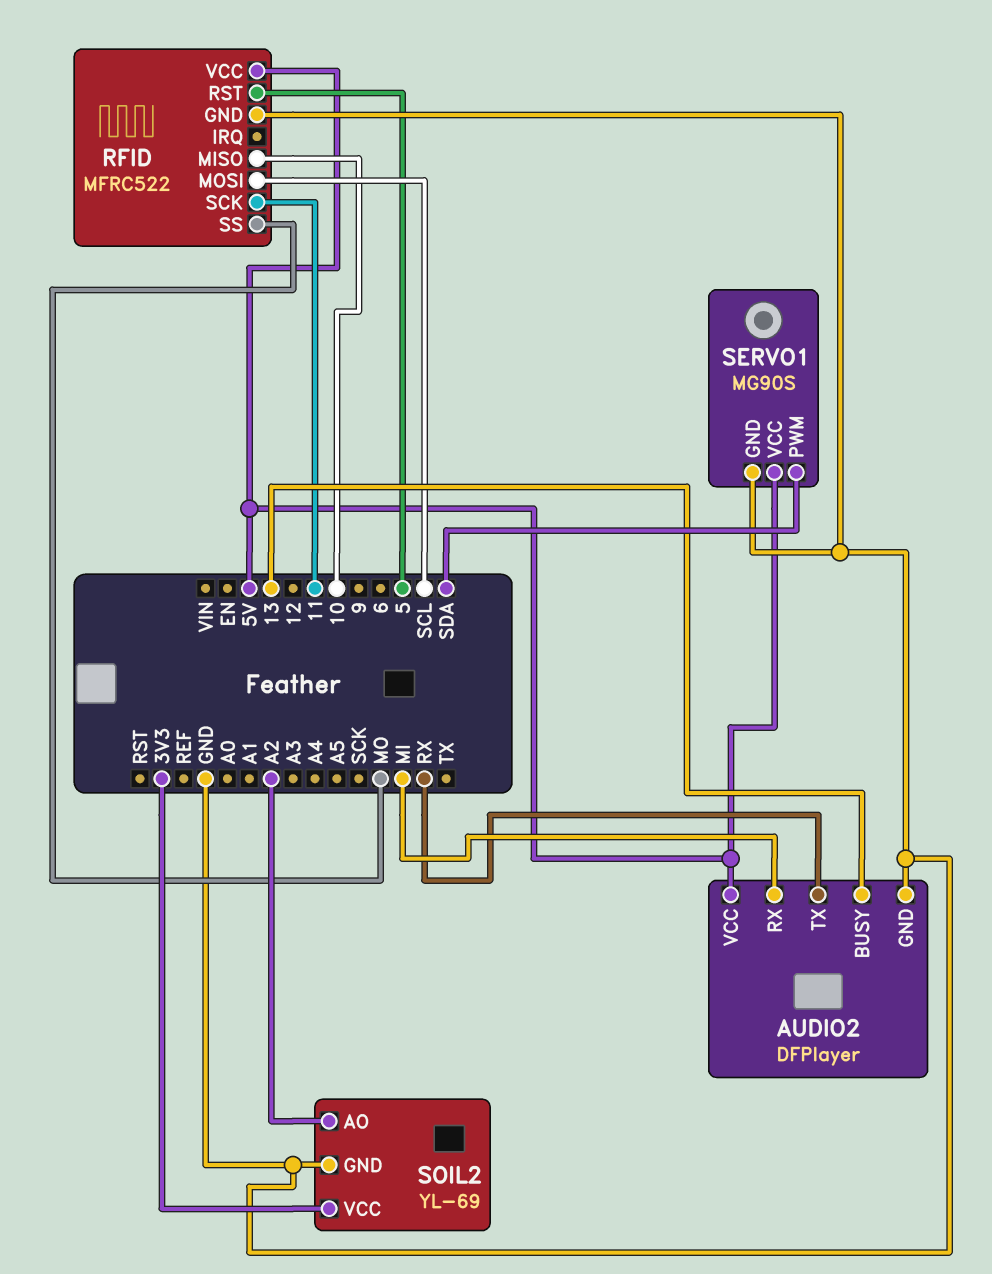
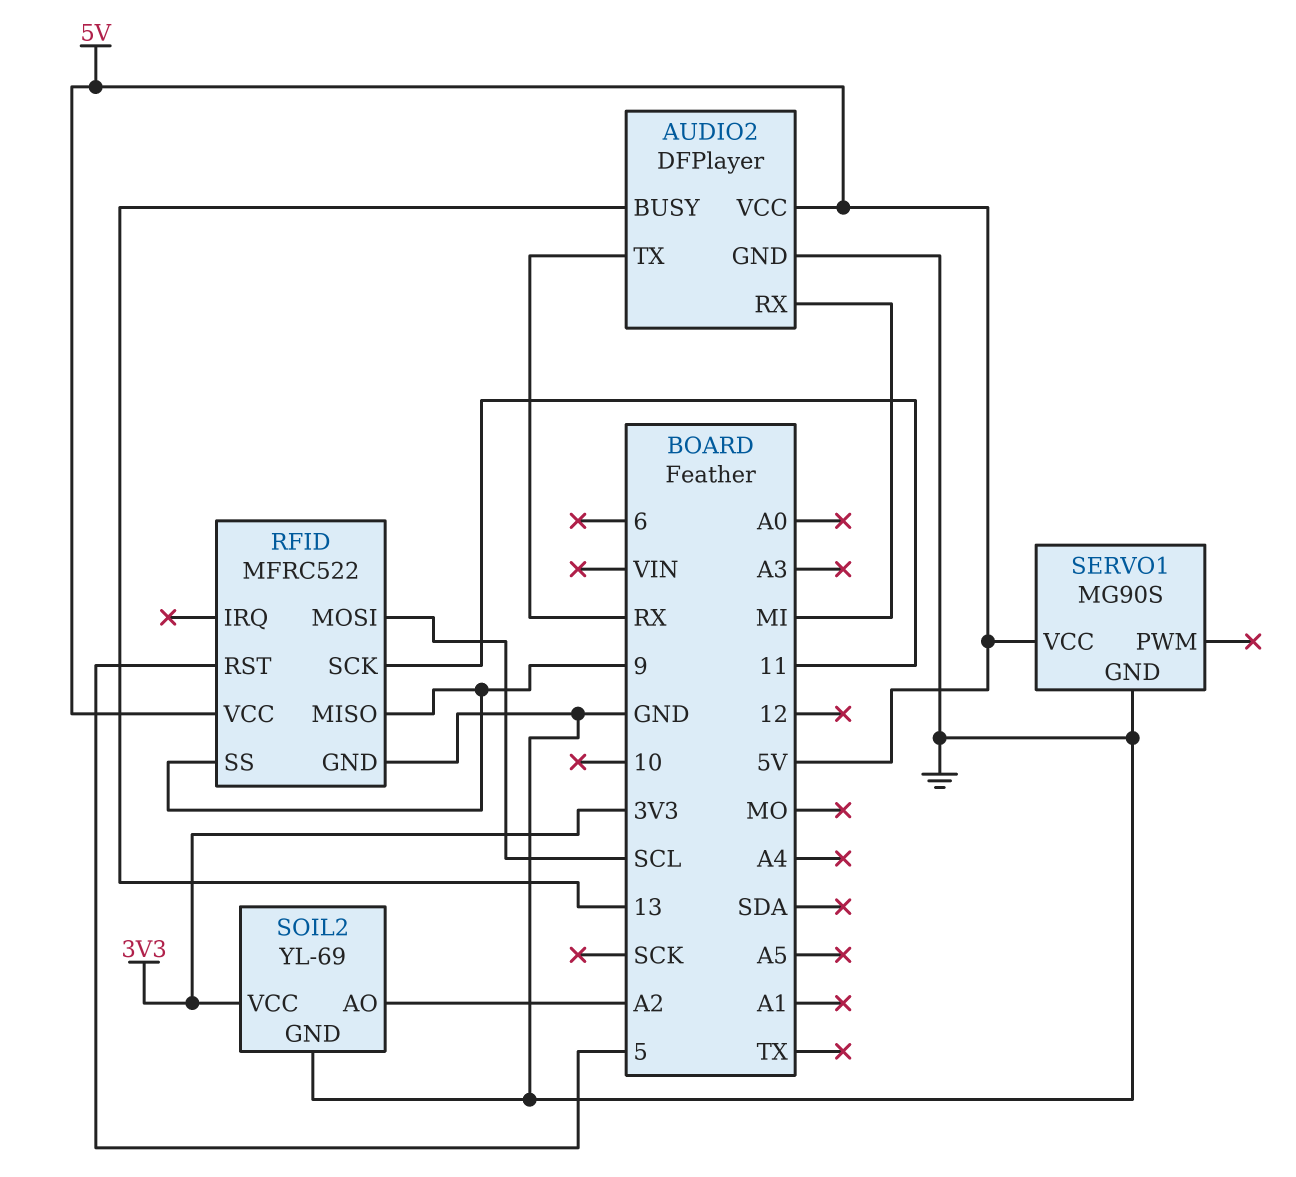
RFID pin MISO: 10 -> 9
RFID pin SS: MO -> 9
SERVO1 pin PWM: SDA -> none

